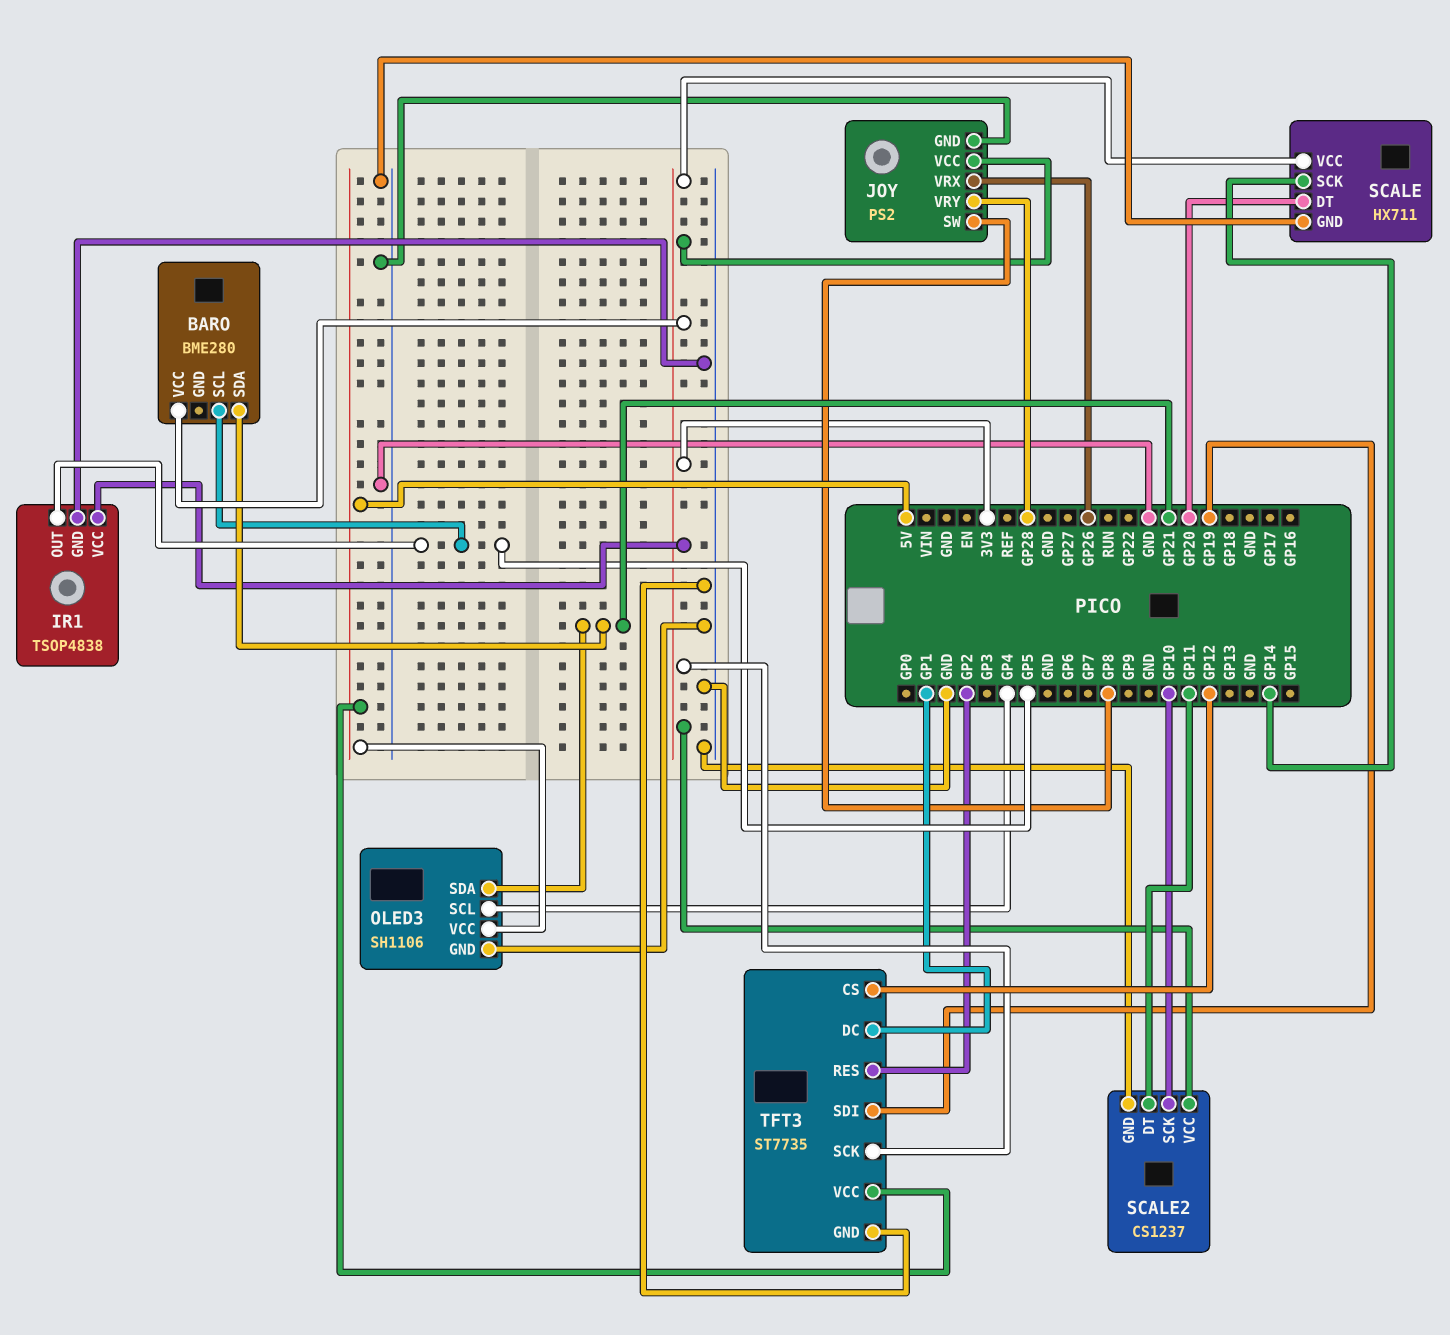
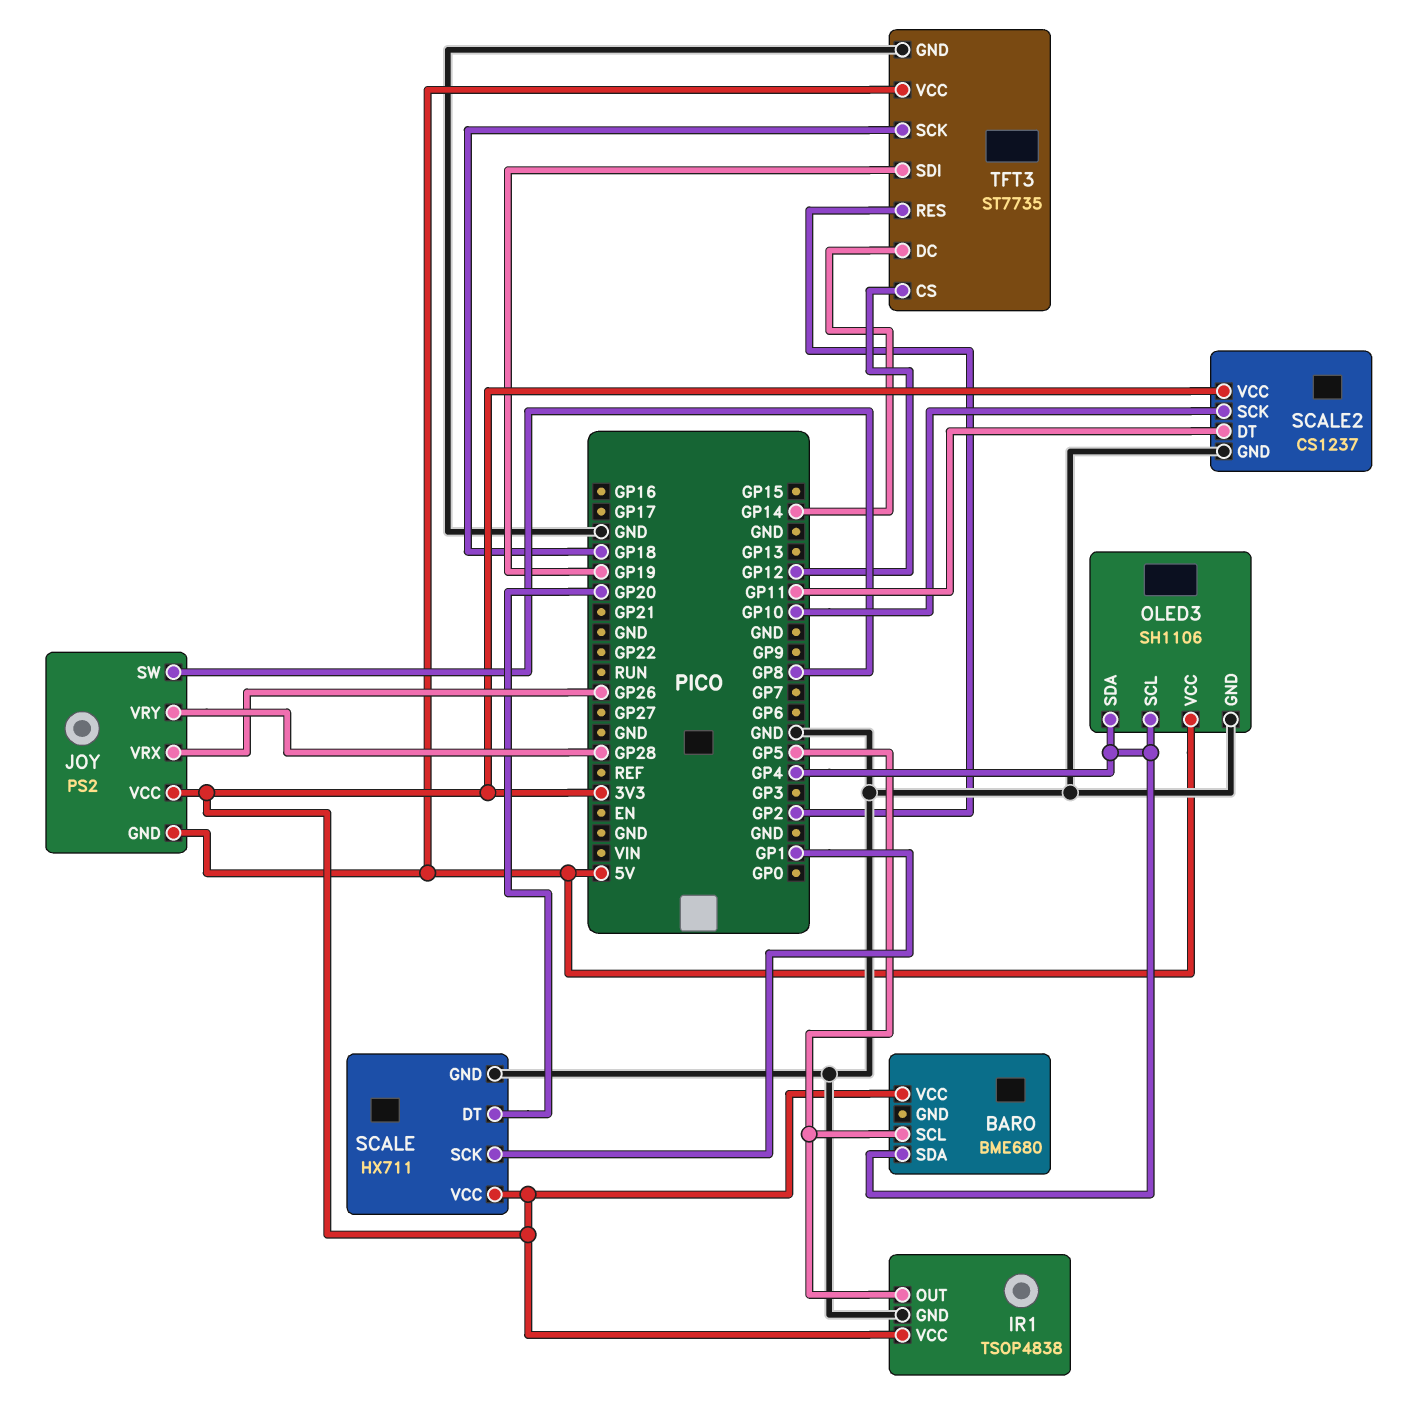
BARO: BME280 -> BME680
BARO pin SDA: GP21 -> GP4
JOY pin GND: GND -> 5V
OLED3 pin SDA: GP21 -> GP4
SCALE pin SCK: GP14 -> GP1
TFT3 pin DC: GP1 -> GP14
TFT3 pin SCK: 3V3 -> GP18

